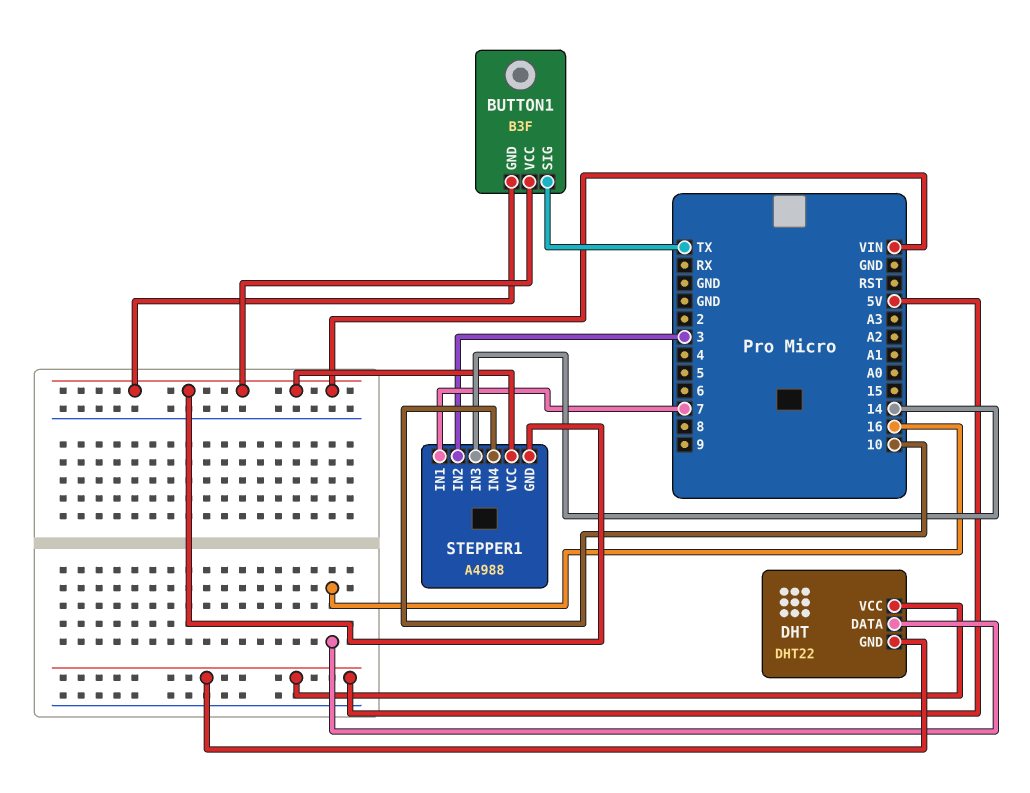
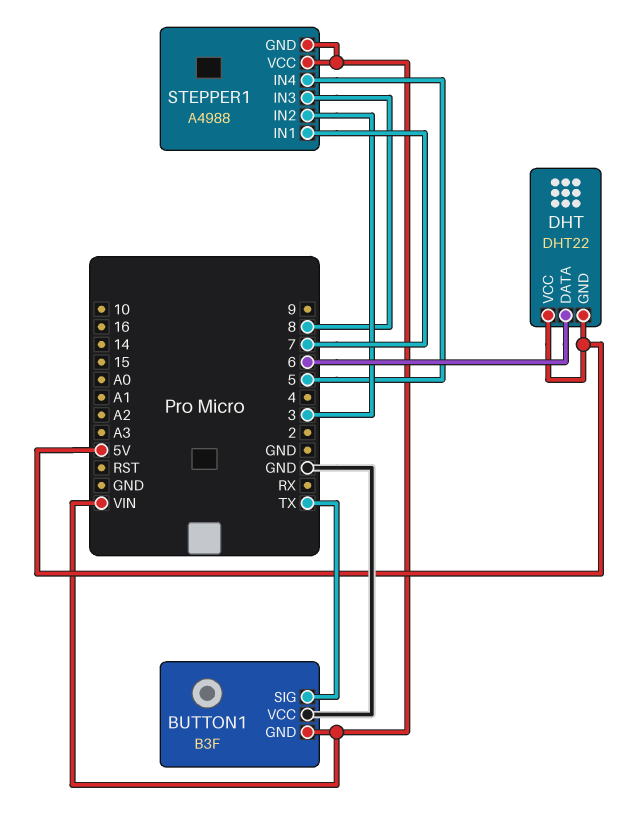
BUTTON1 pin VCC: VIN -> GND
DHT pin DATA: 16 -> 6
STEPPER1 pin IN3: 14 -> 8
STEPPER1 pin IN4: 10 -> 5

